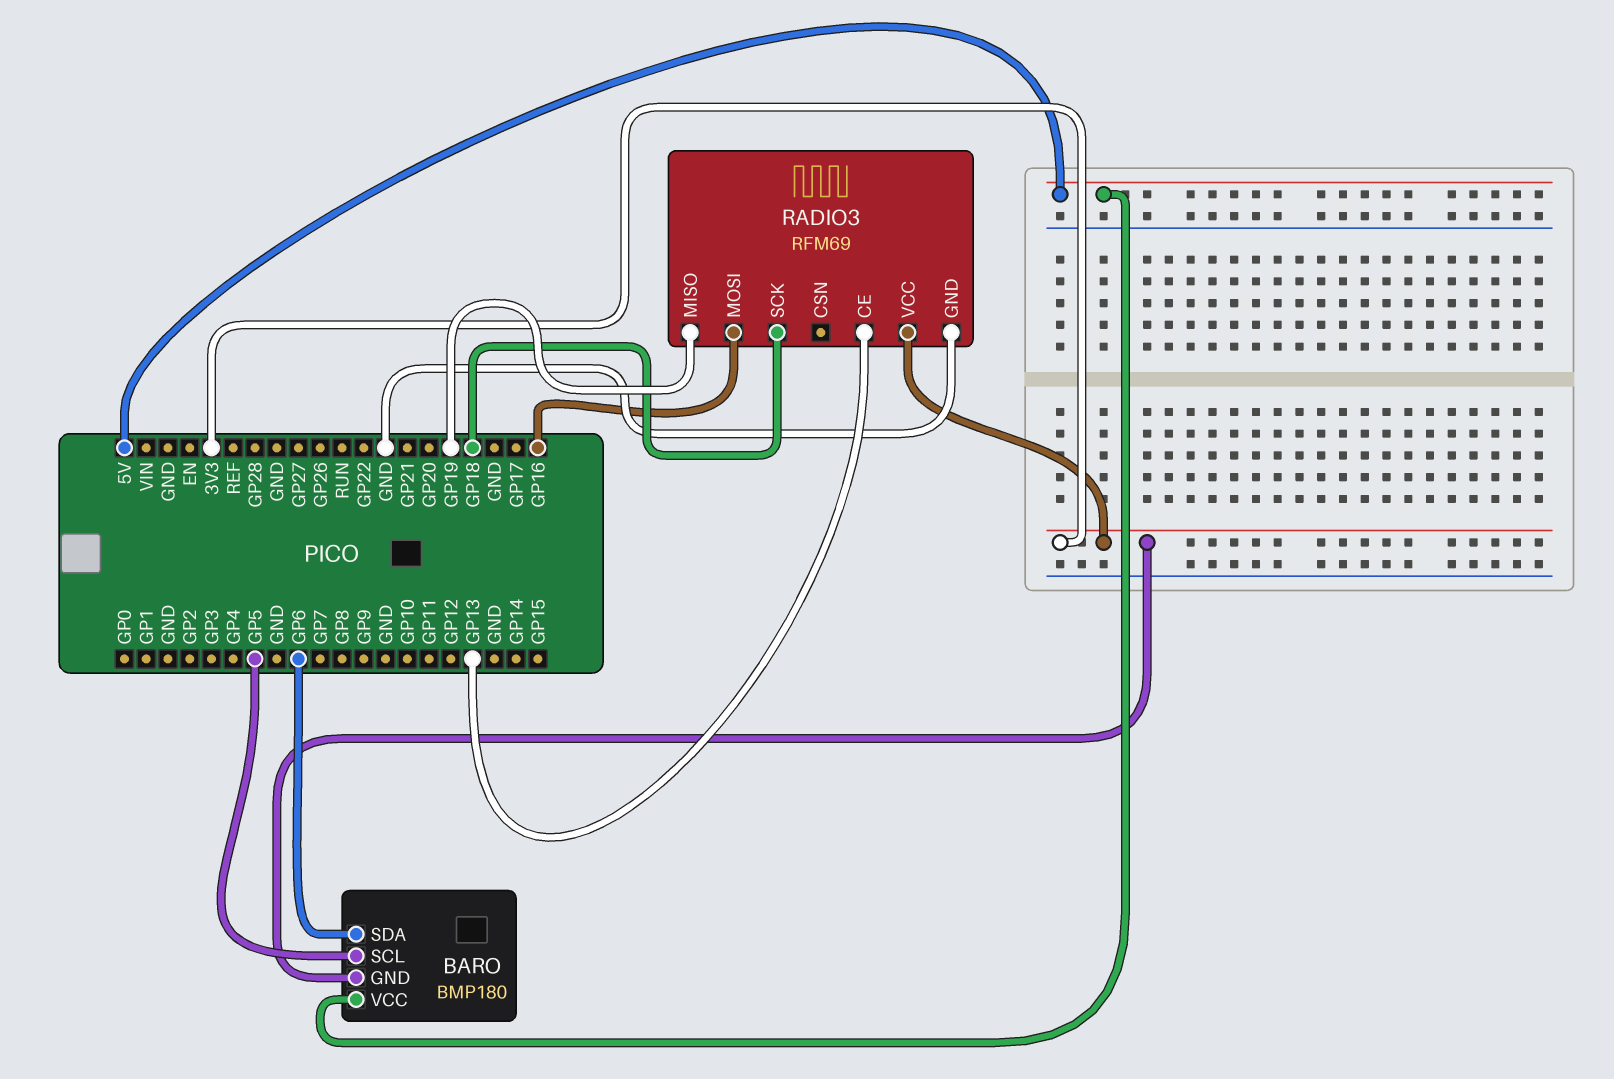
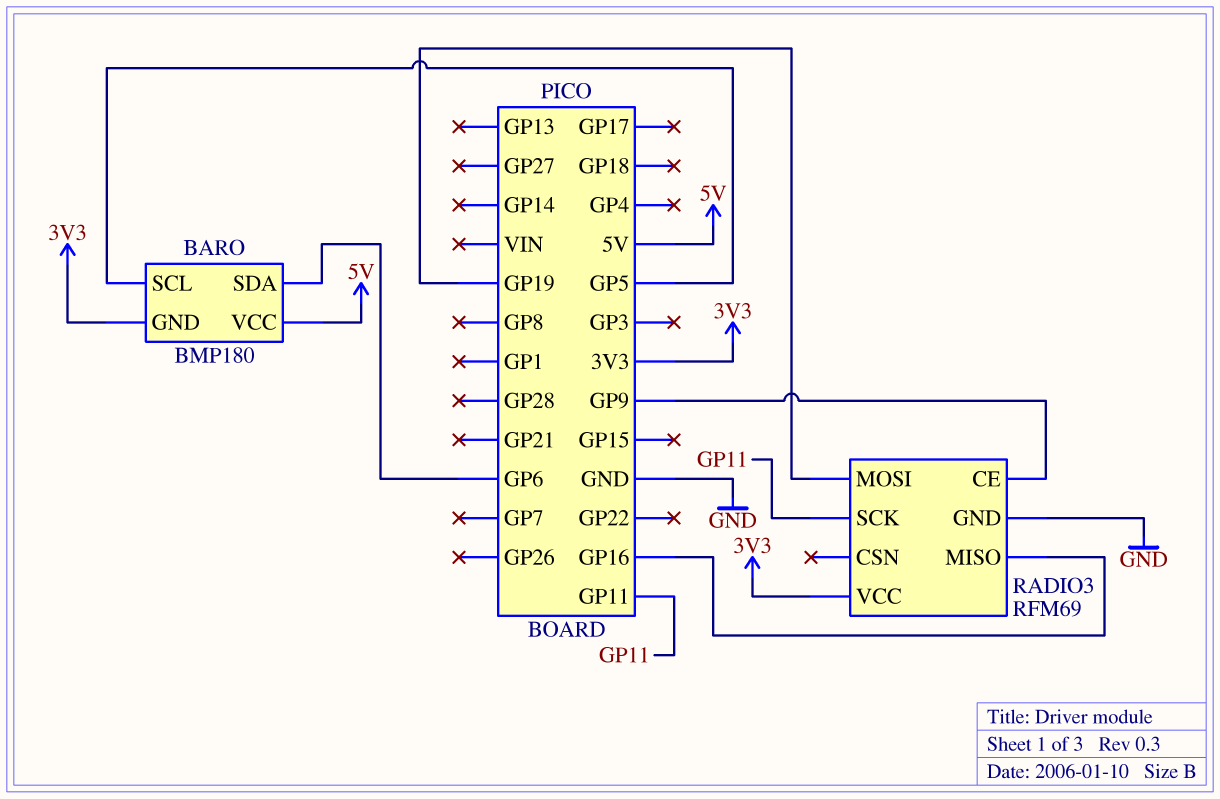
RADIO3 pin CE: GP13 -> GP9
RADIO3 pin MISO: GP19 -> GP16
RADIO3 pin MOSI: GP16 -> GP19
RADIO3 pin SCK: GP18 -> GP11

